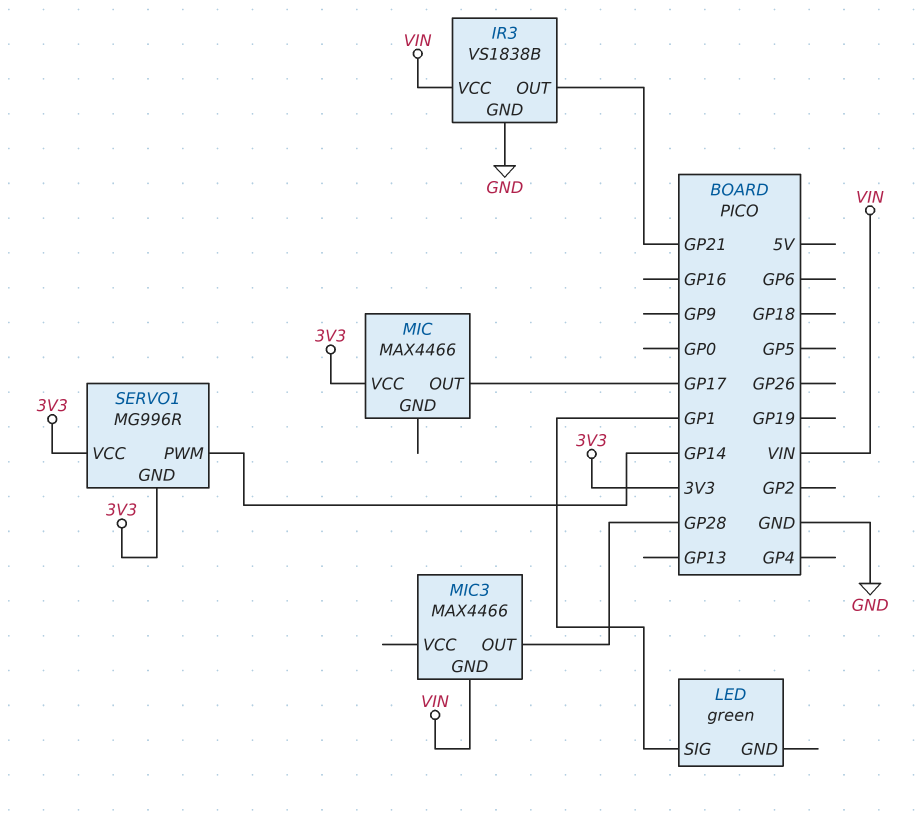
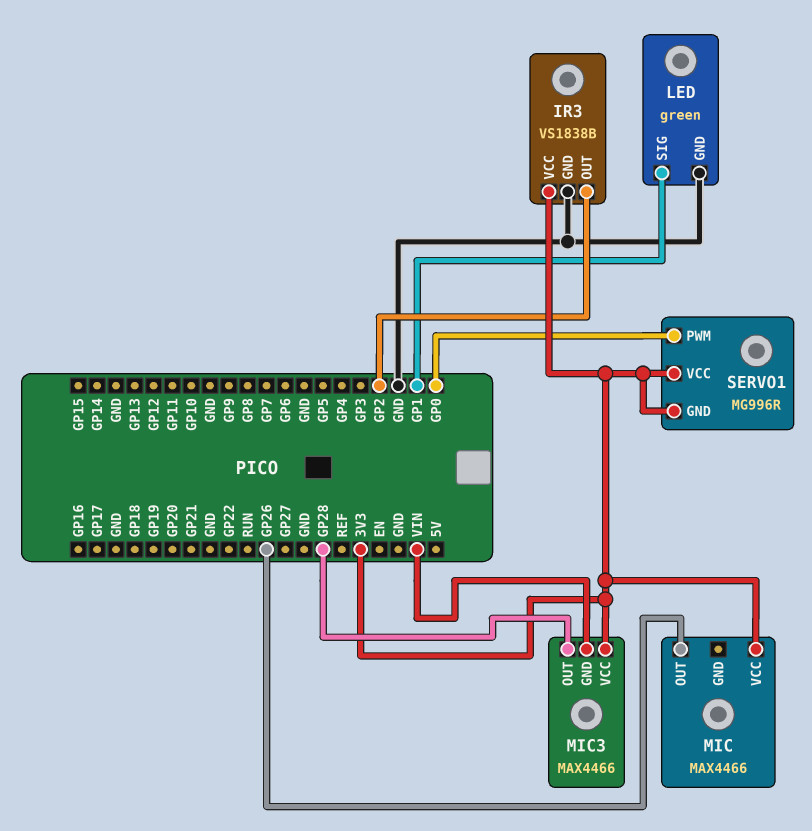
IR3 pin OUT: GP21 -> GP2
IR3 pin VCC: VIN -> 3V3
LED pin GND: none -> GND
MIC pin OUT: GP17 -> GP26
MIC3 pin VCC: none -> 3V3
SERVO1 pin PWM: GP14 -> GP0

